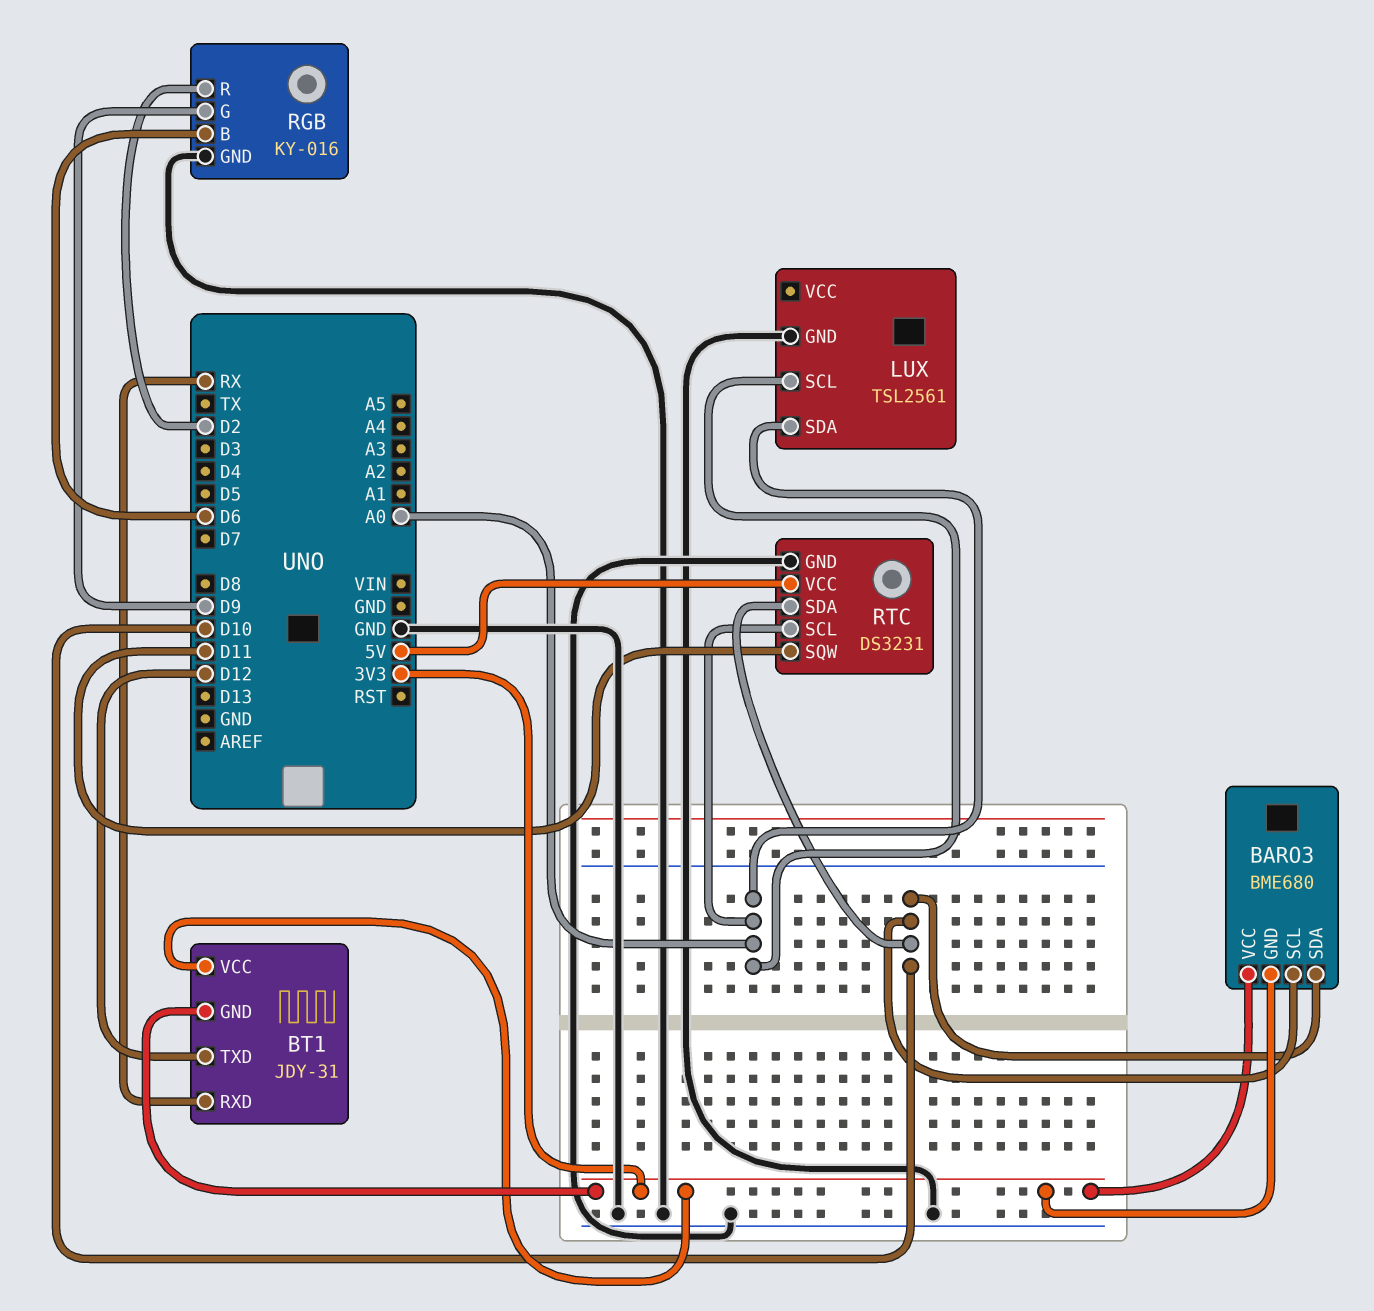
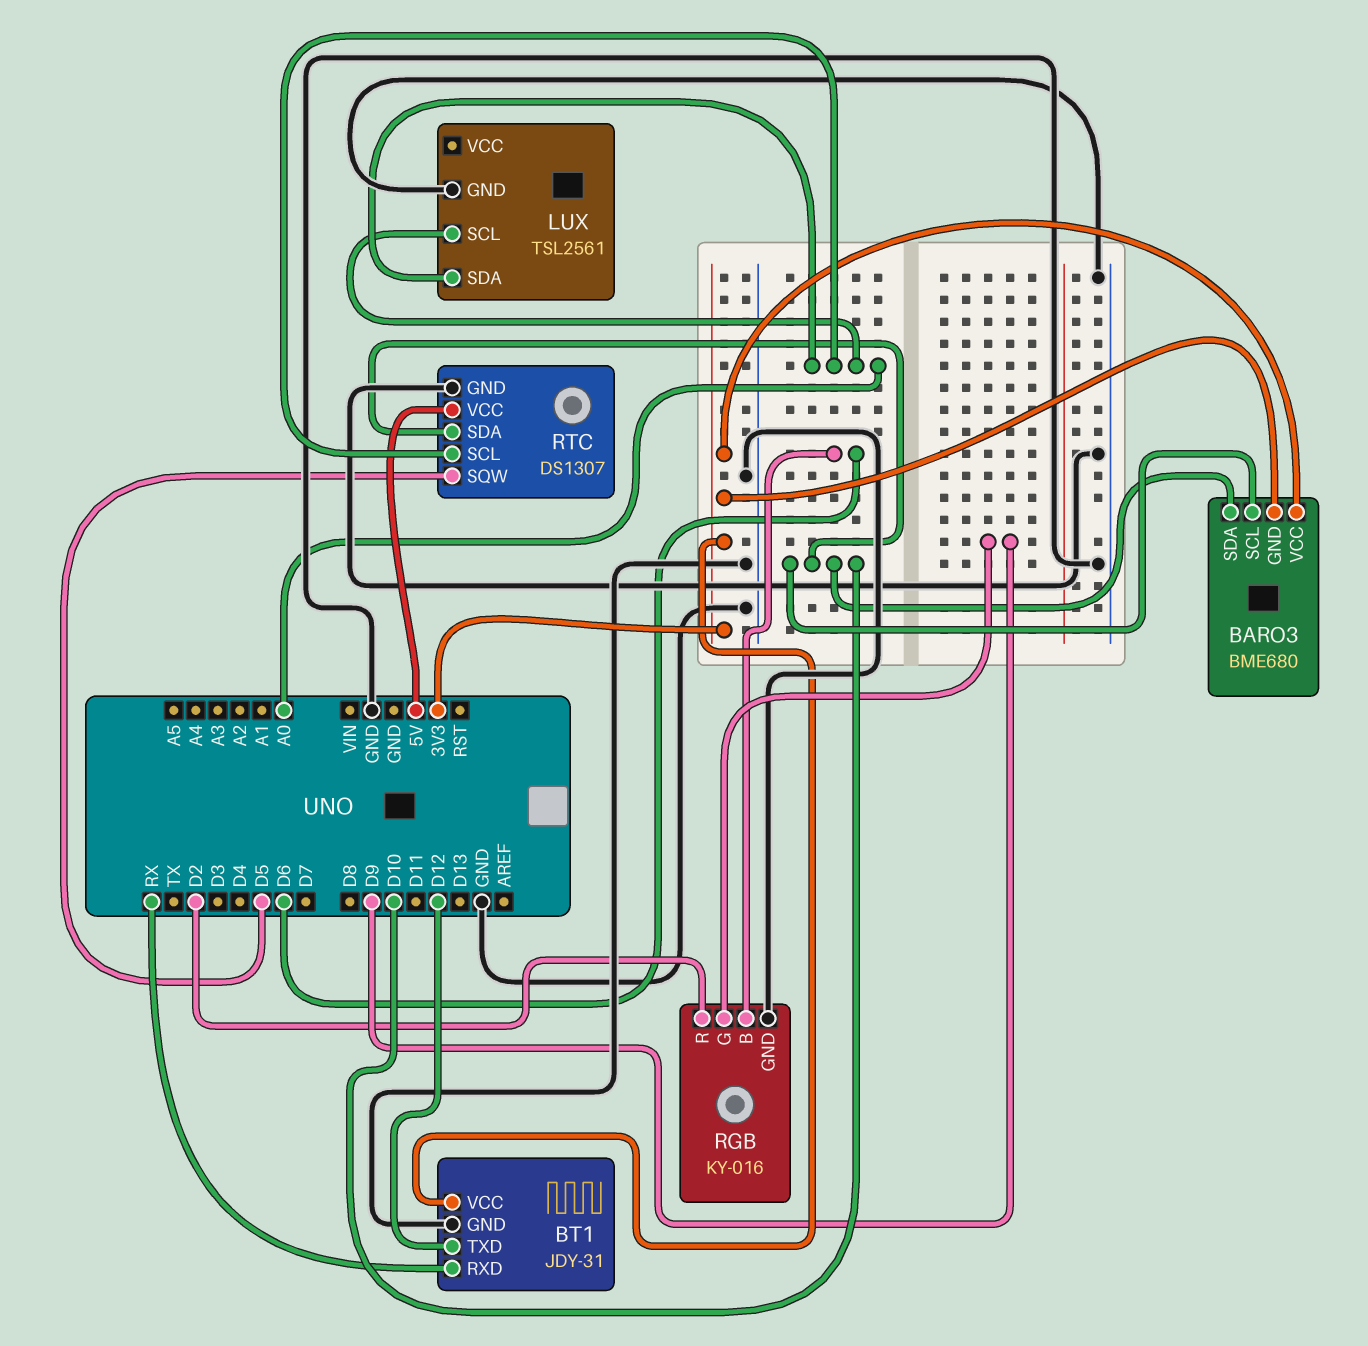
BT1 pin GND: 3V3 -> GND
RTC: DS3231 -> DS1307
RTC pin SQW: D11 -> D5

